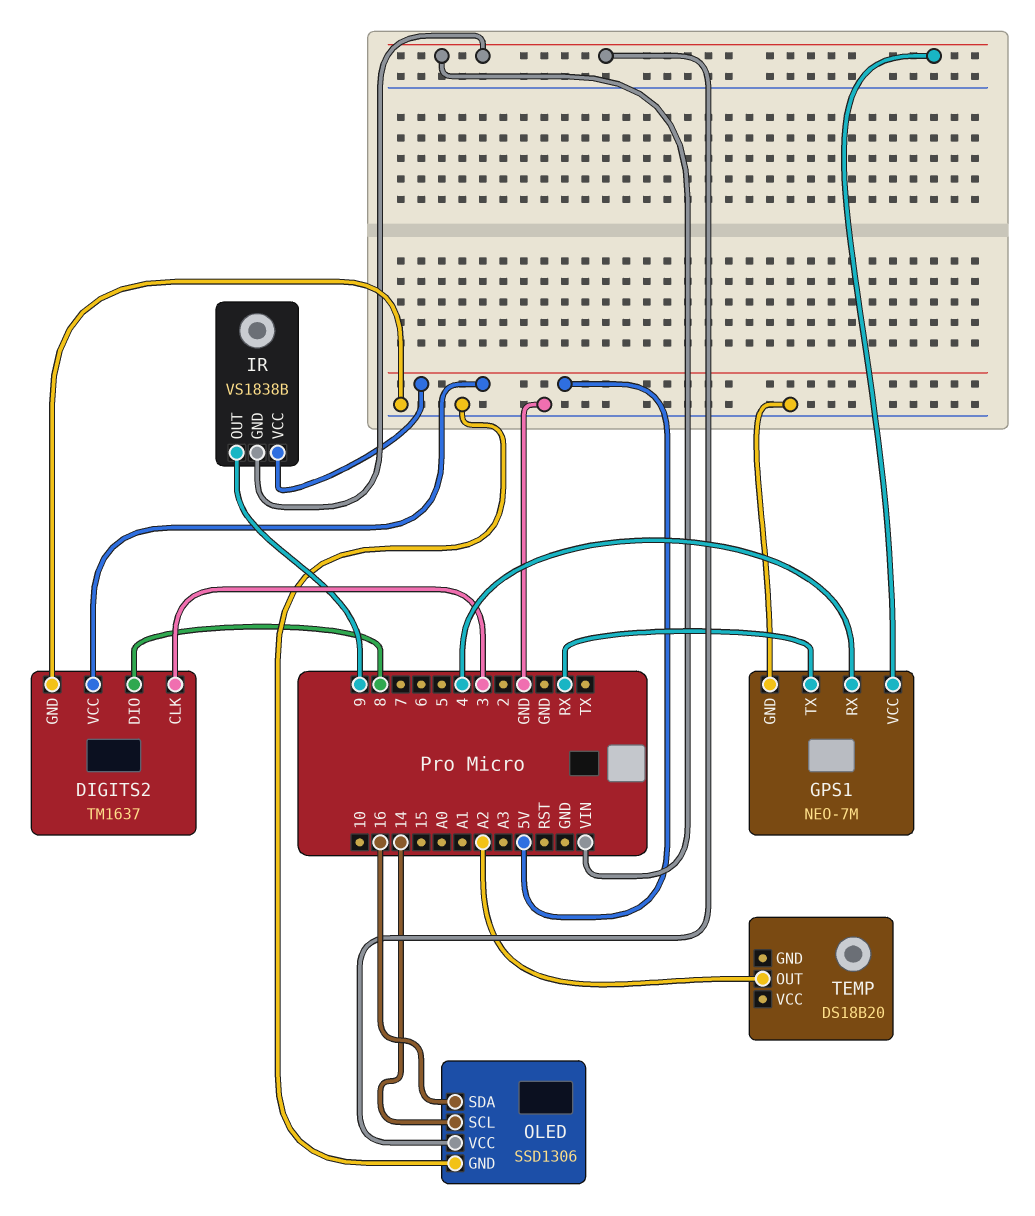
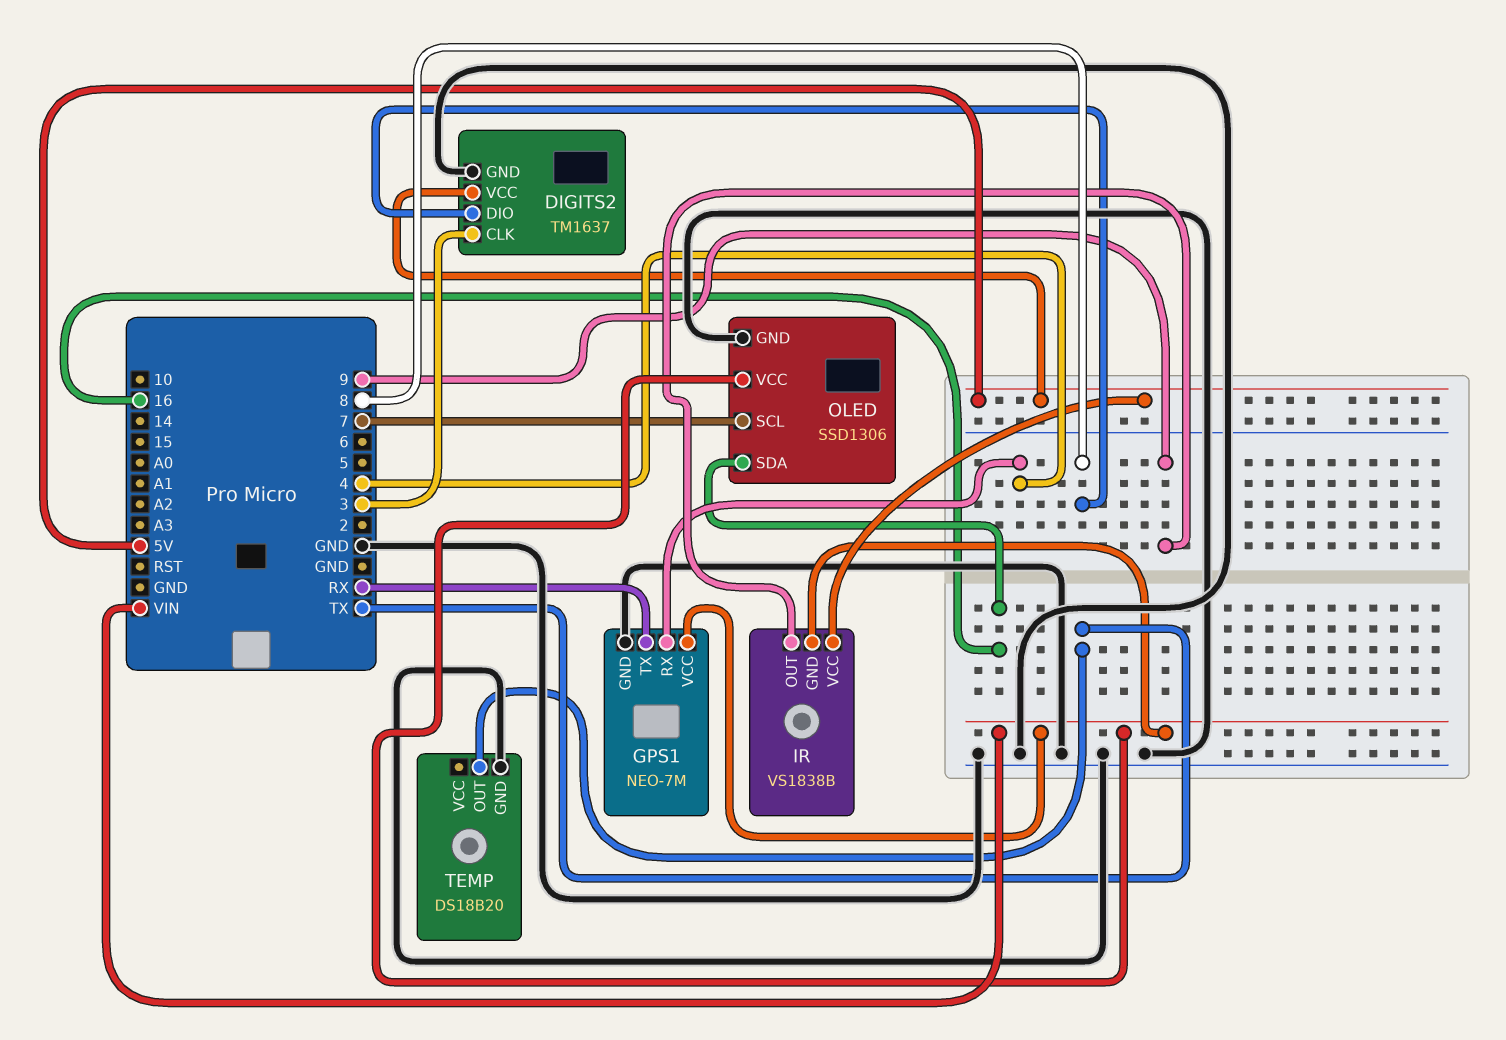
OLED pin SCL: 14 -> 7
TEMP pin GND: none -> GND
TEMP pin OUT: A2 -> TX

